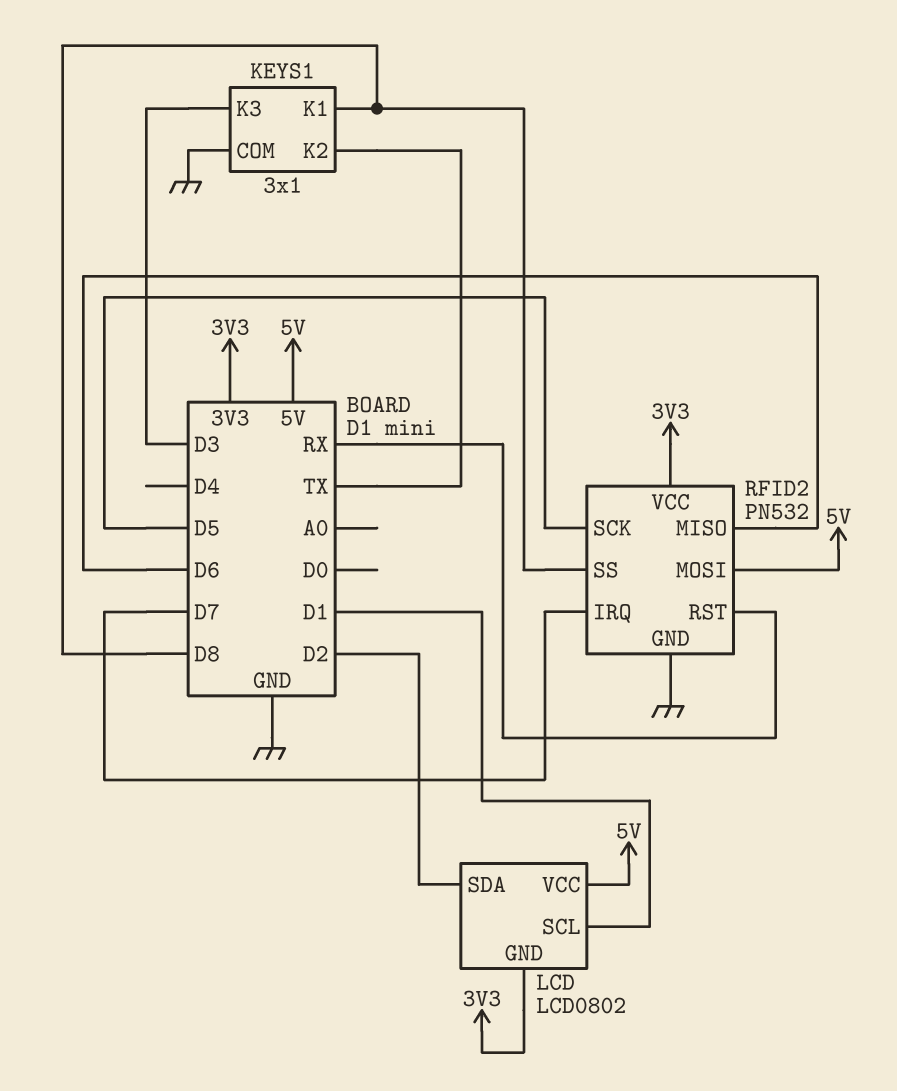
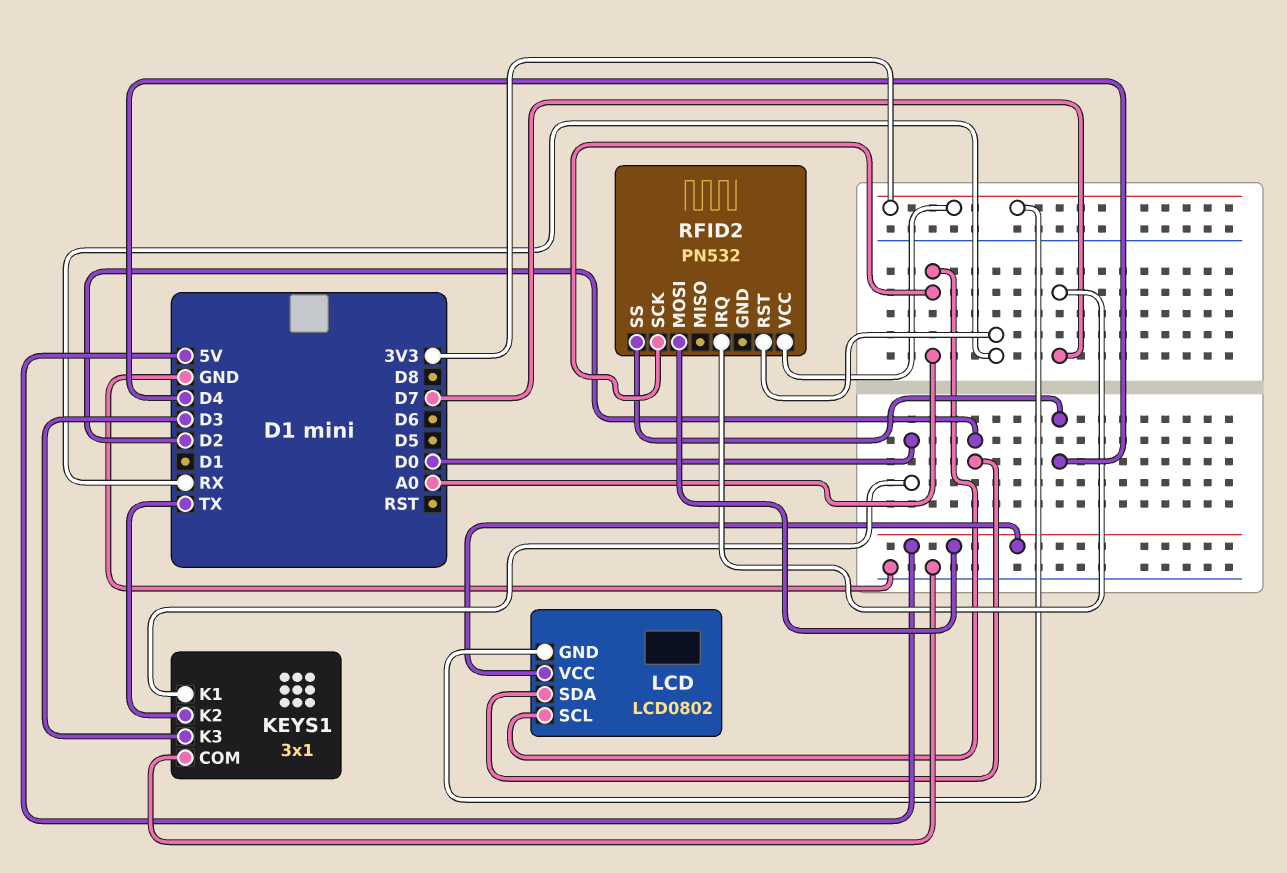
KEYS1 pin K1: D8 -> D0
LCD pin SCL: D1 -> A0
RFID2 pin GND: GND -> none
RFID2 pin MISO: D6 -> none
RFID2 pin SCK: D5 -> A0
RFID2 pin SS: D8 -> D4

